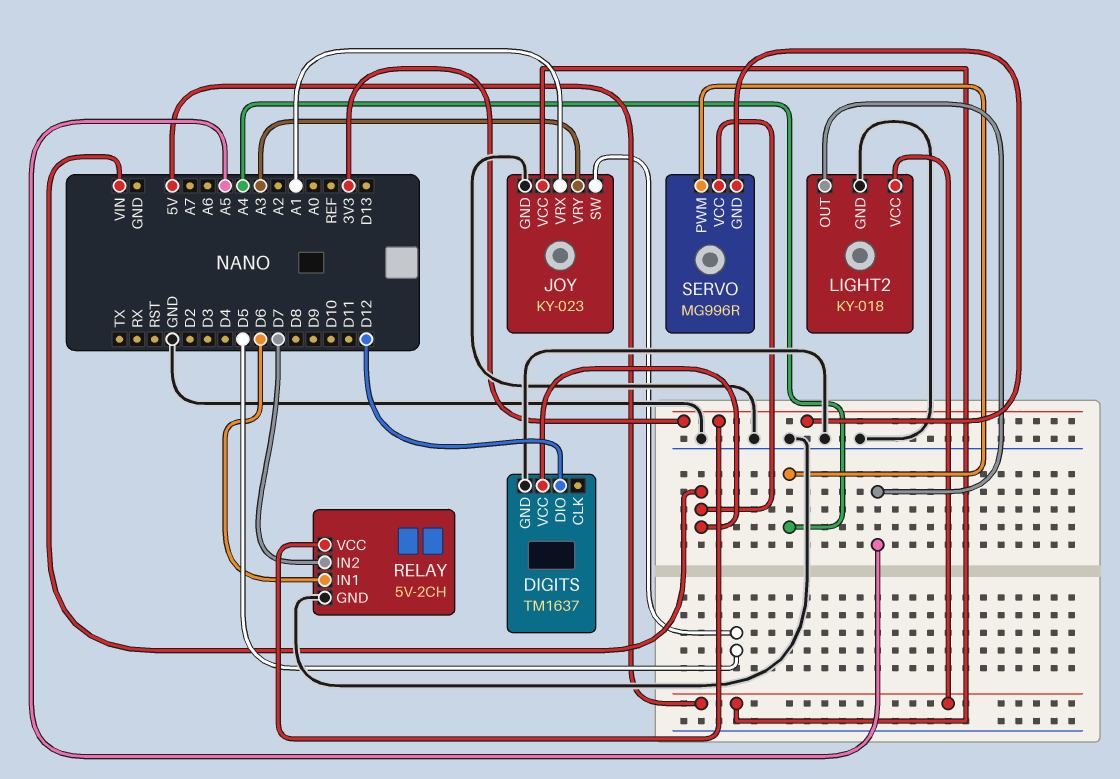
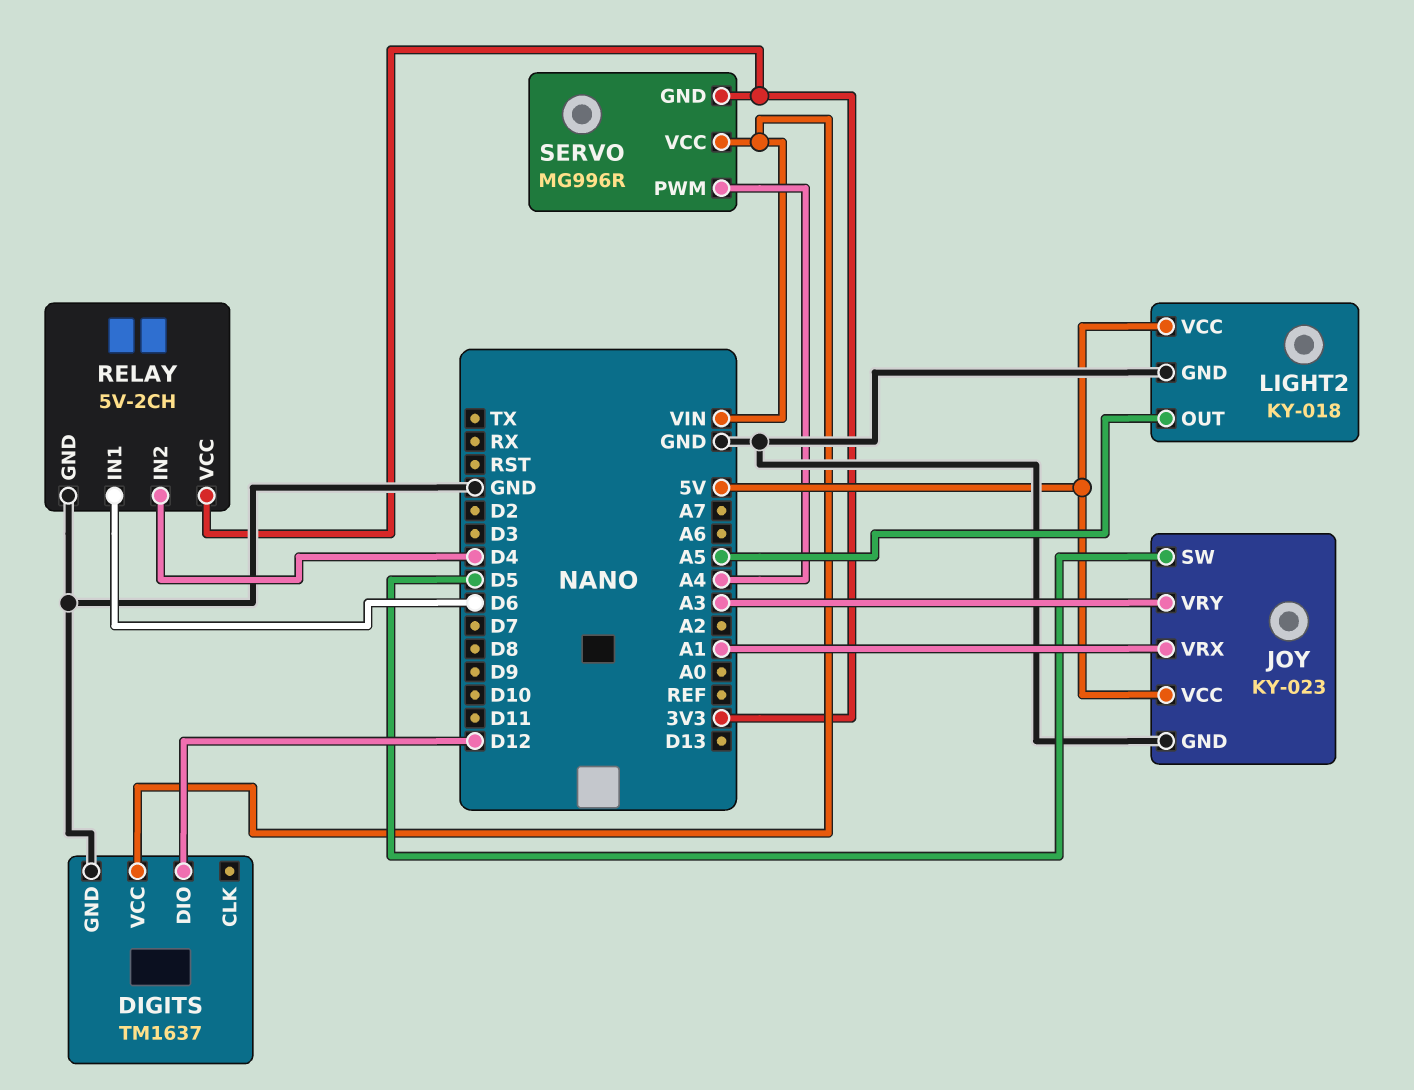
RELAY pin IN2: D7 -> D4

